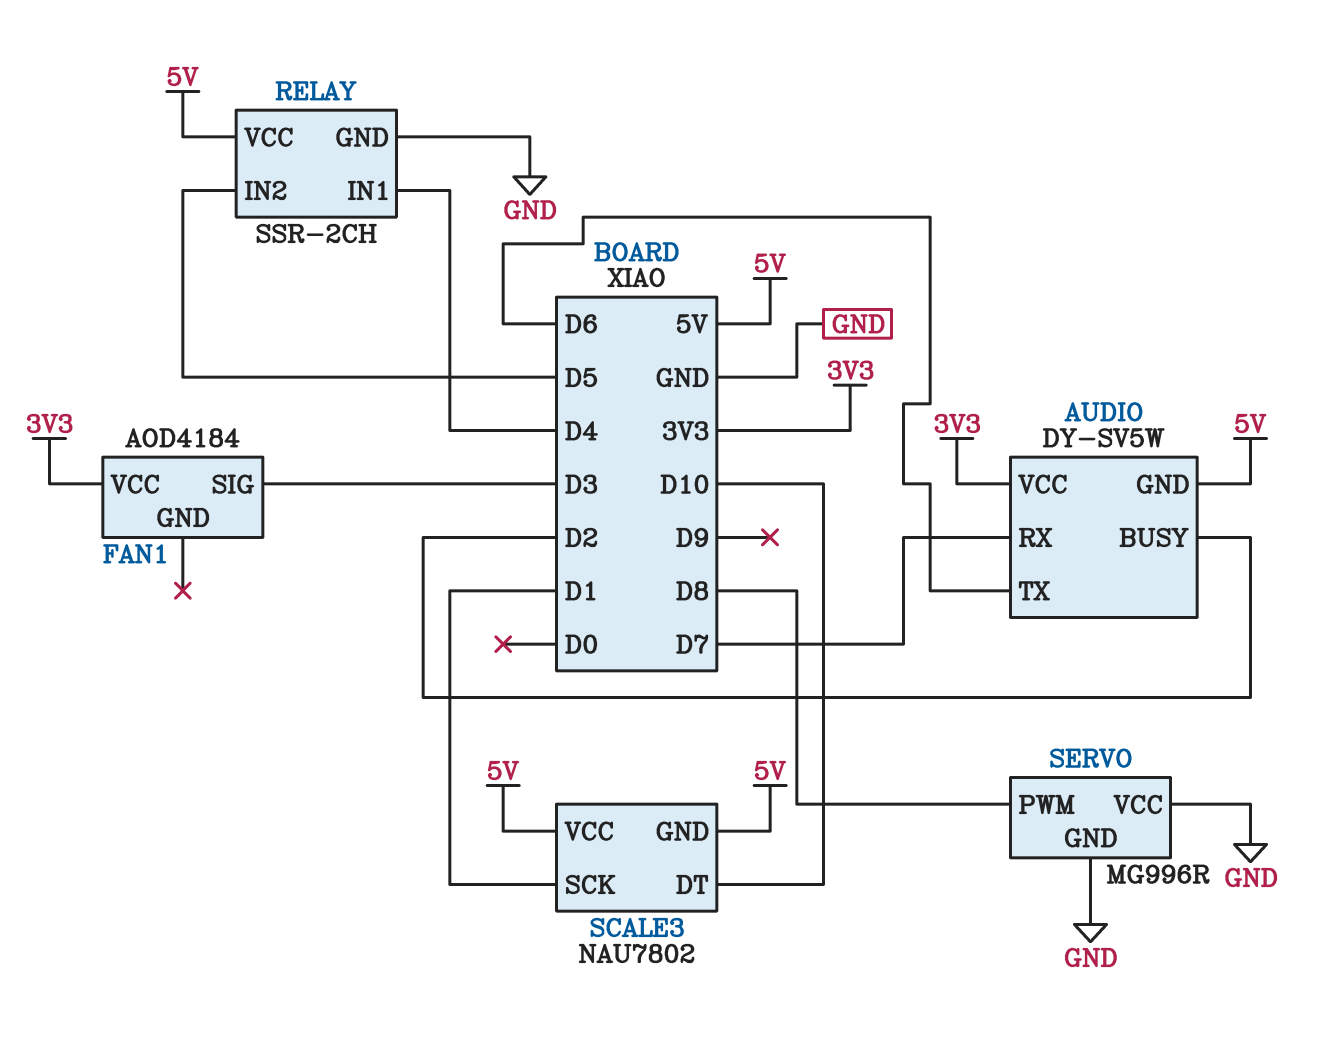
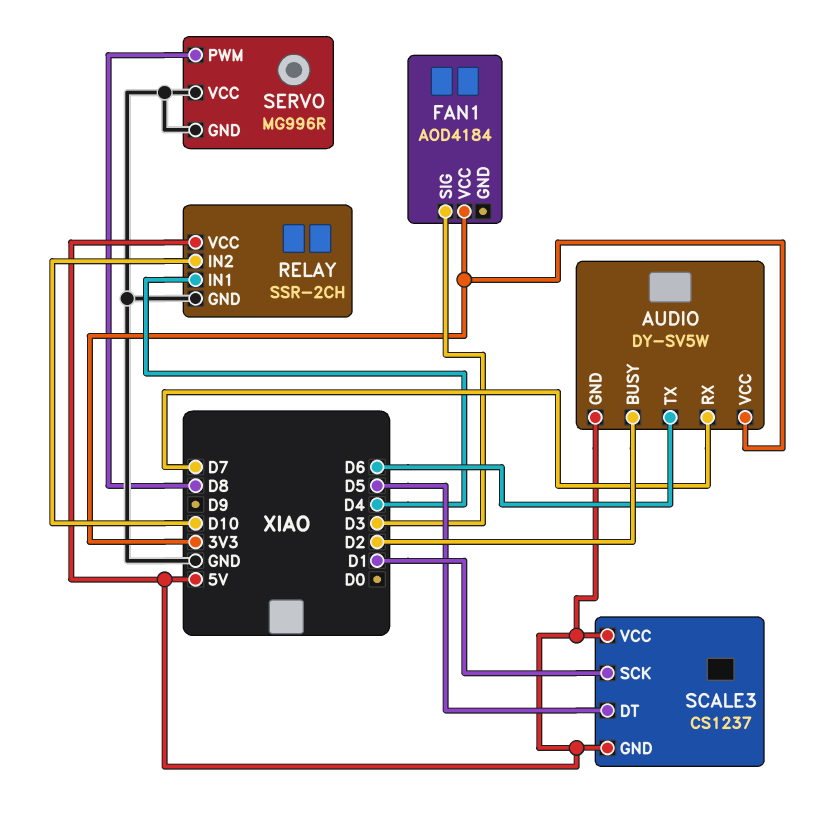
RELAY pin IN2: D5 -> D10
SCALE3: NAU7802 -> CS1237
SCALE3 pin DT: D10 -> D5

